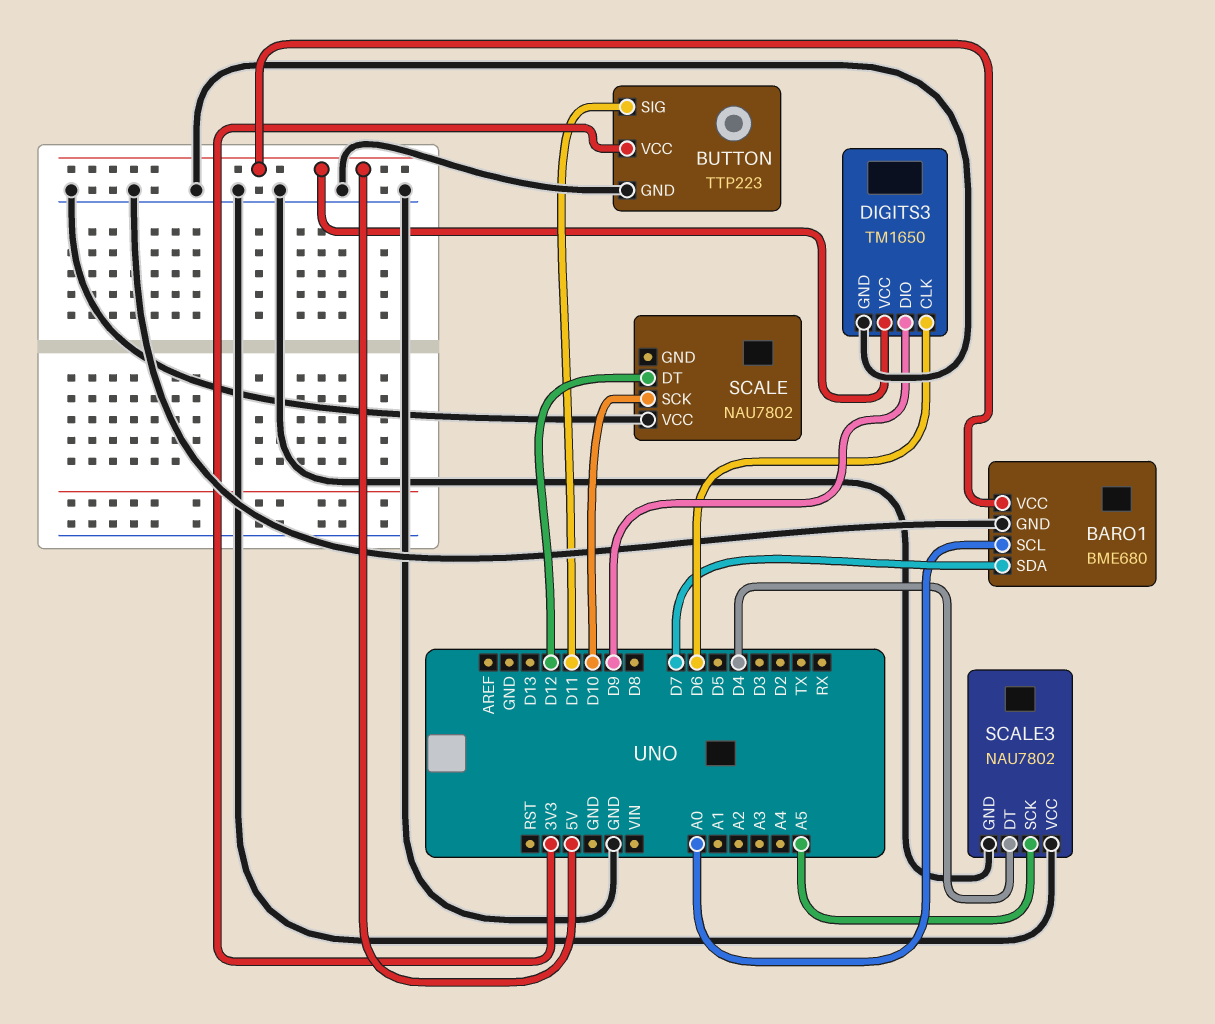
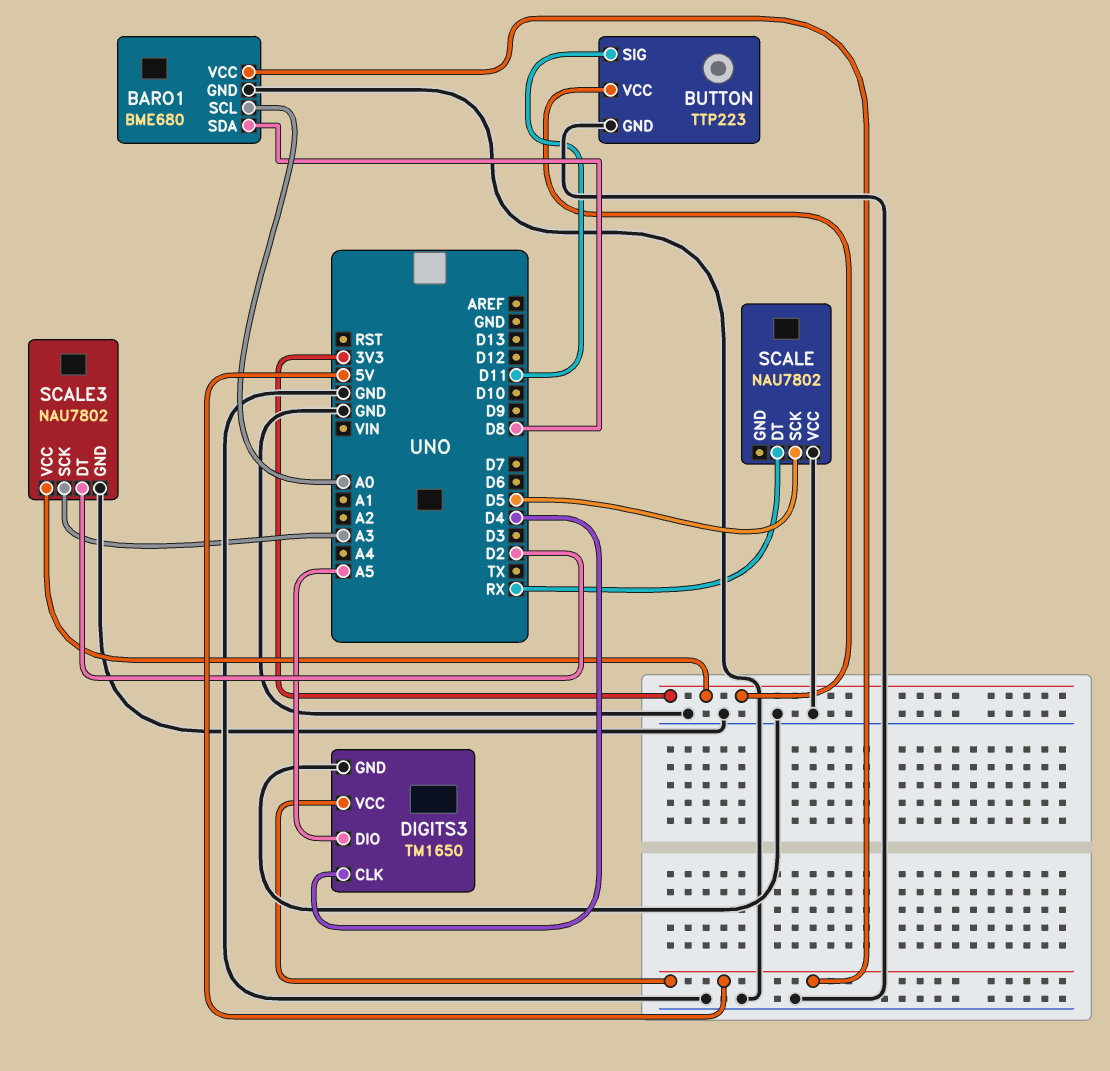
BARO1 pin SDA: D7 -> D8
DIGITS3 pin CLK: D6 -> D4
DIGITS3 pin DIO: D9 -> A5
SCALE pin DT: D12 -> RX
SCALE pin SCK: D10 -> D5
SCALE3 pin DT: D4 -> D2
SCALE3 pin SCK: A5 -> A3
SCALE3 pin VCC: GND -> 3V3

